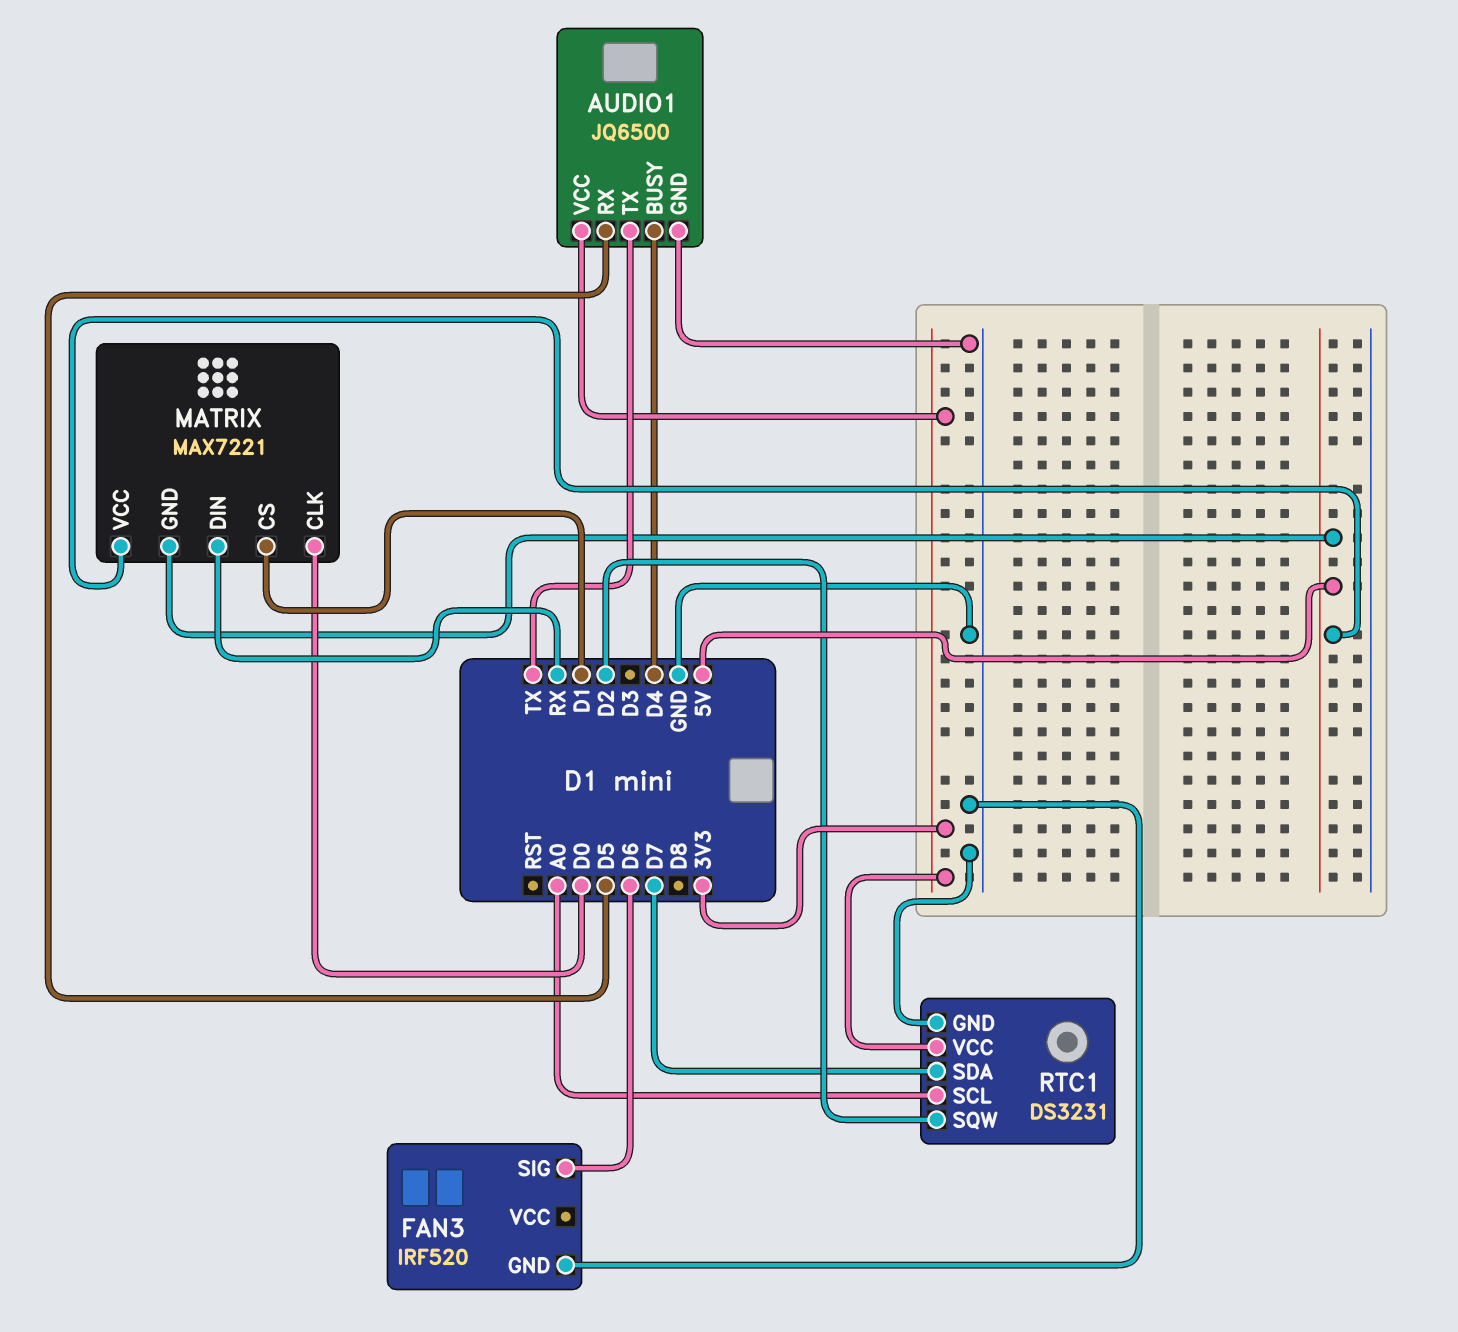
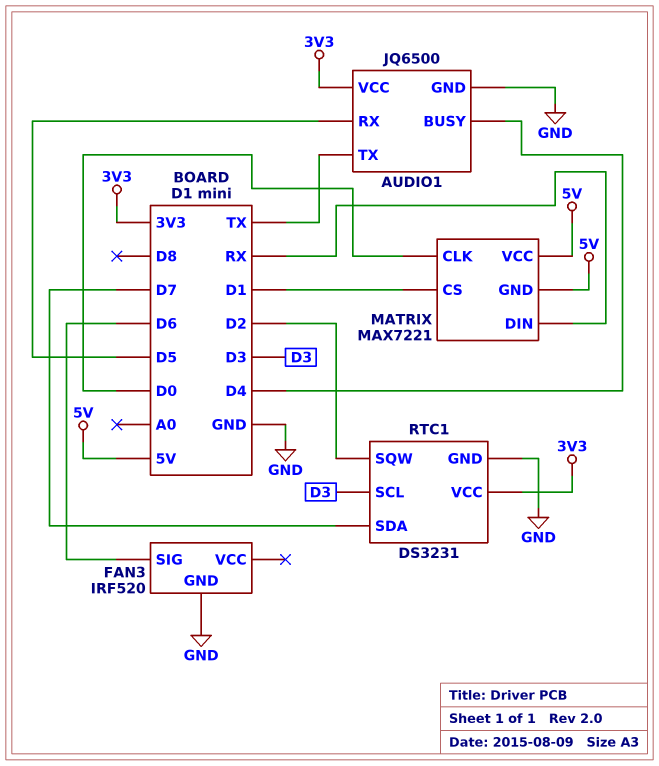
RTC1 pin SCL: A0 -> D3

